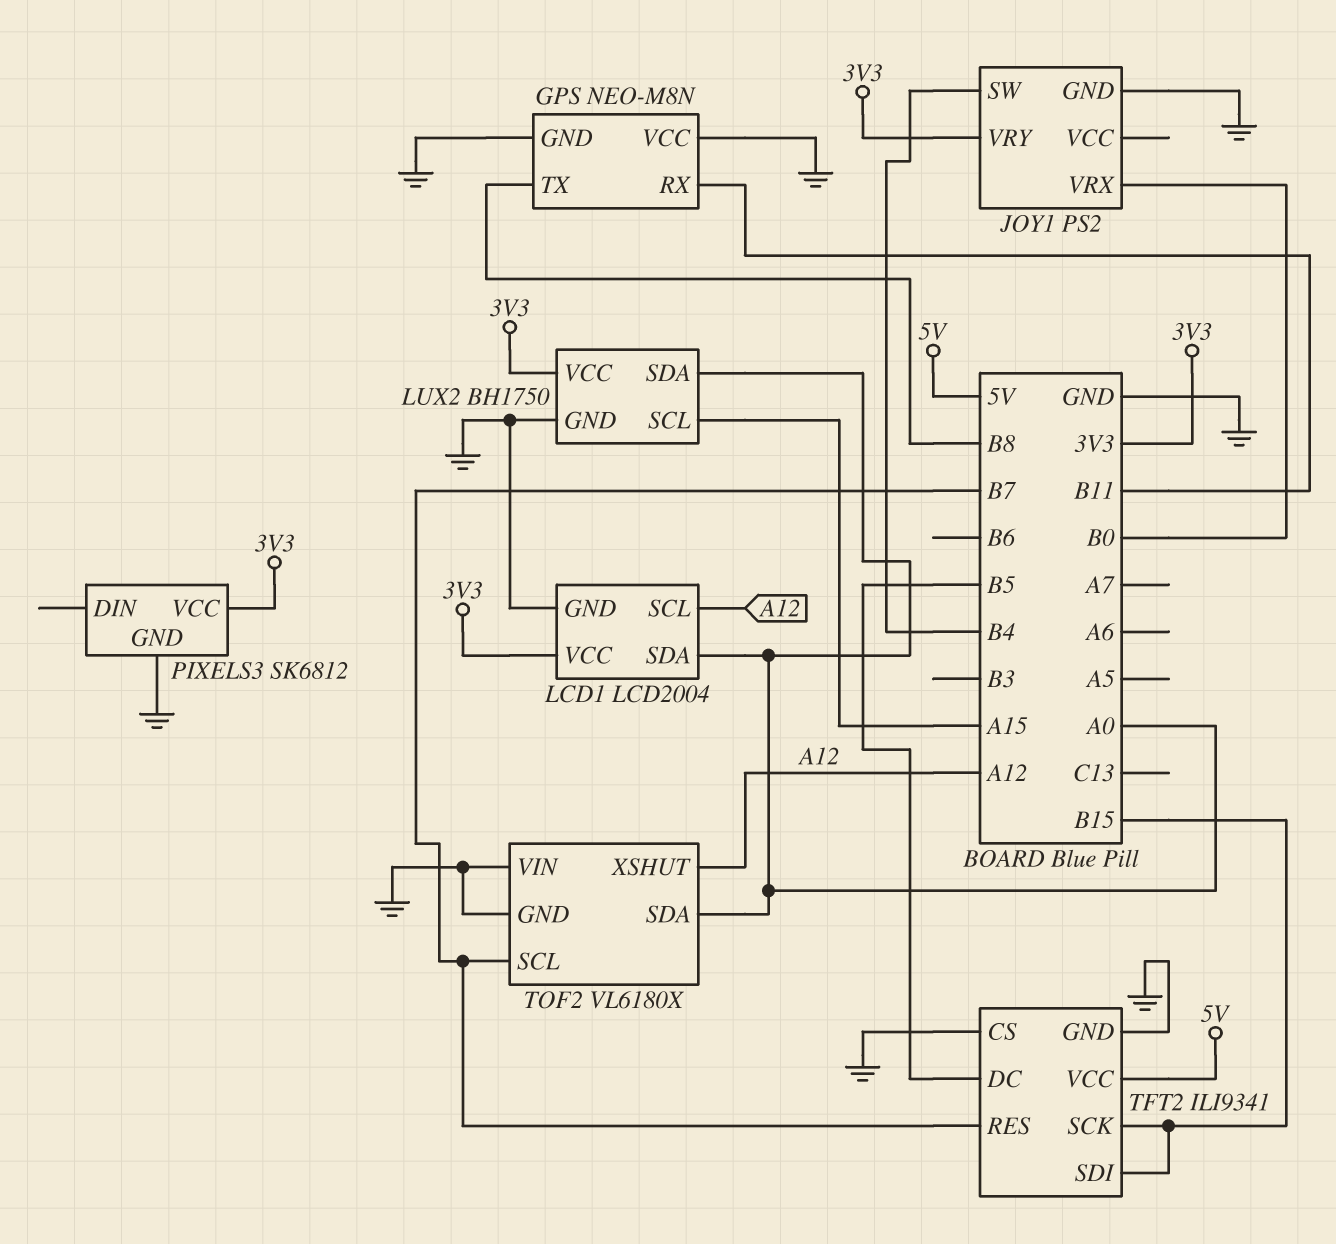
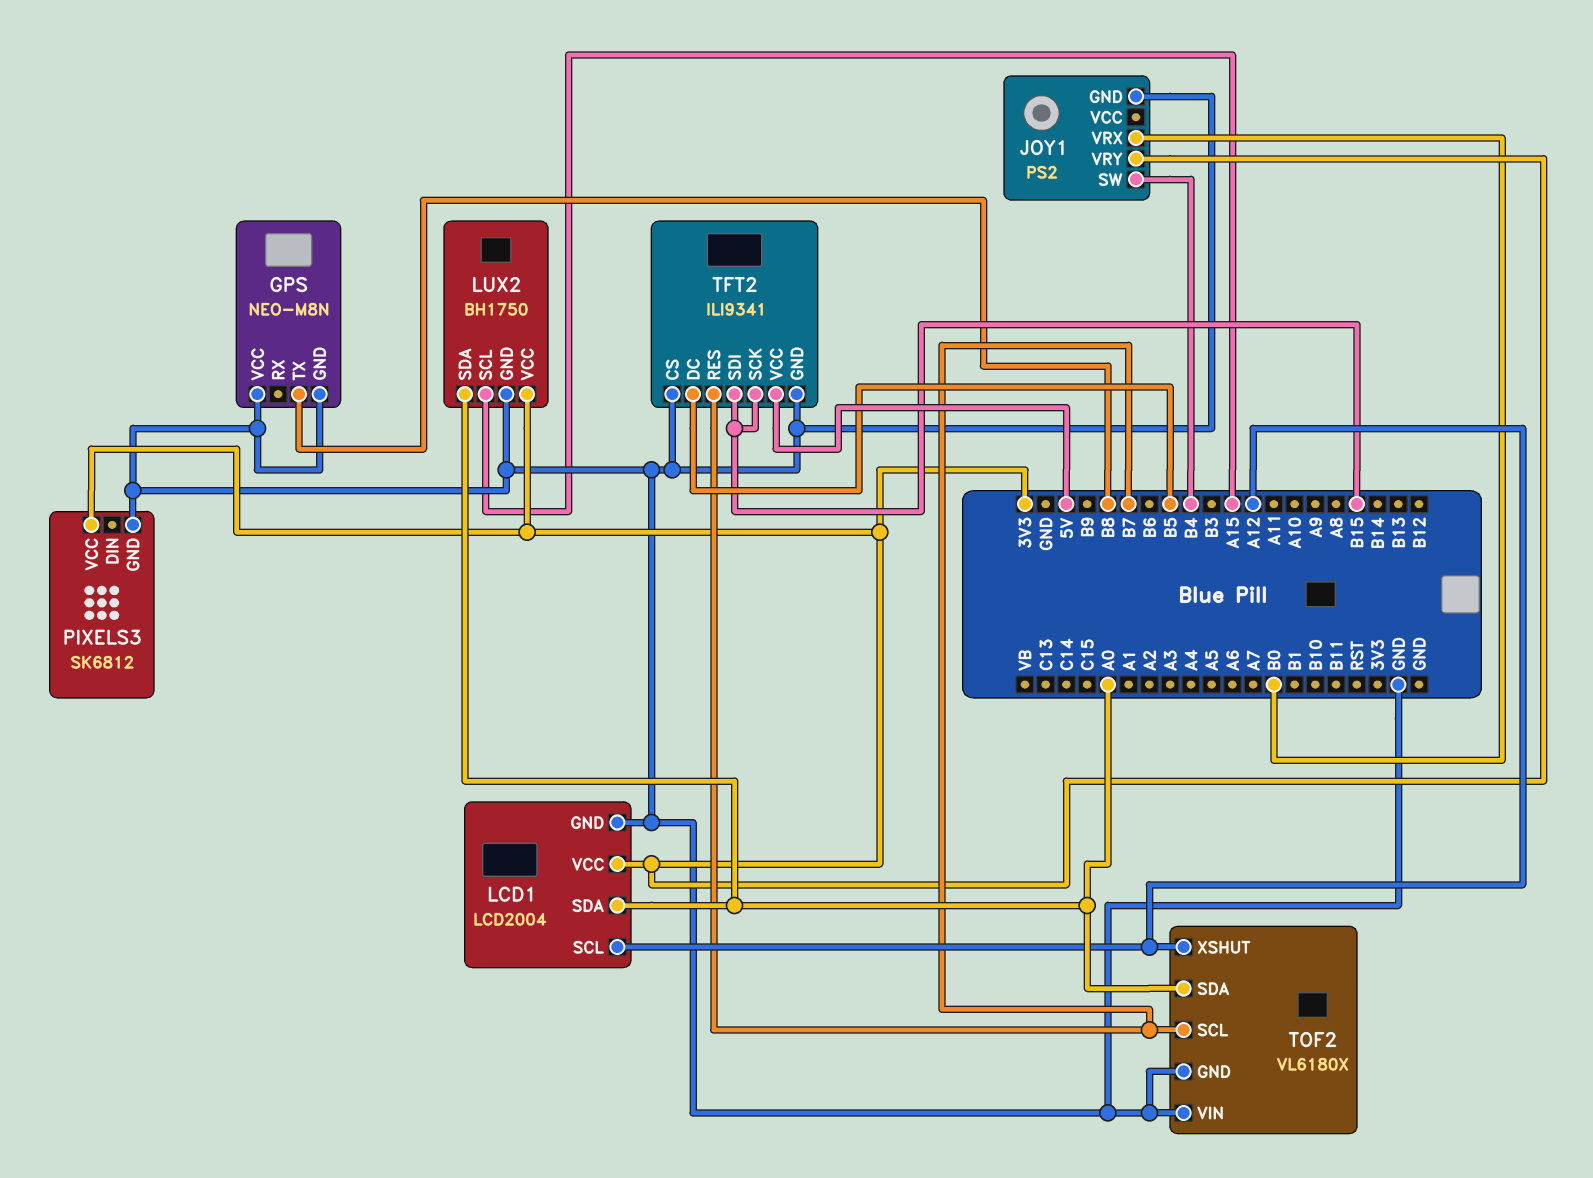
GPS pin RX: B11 -> none

